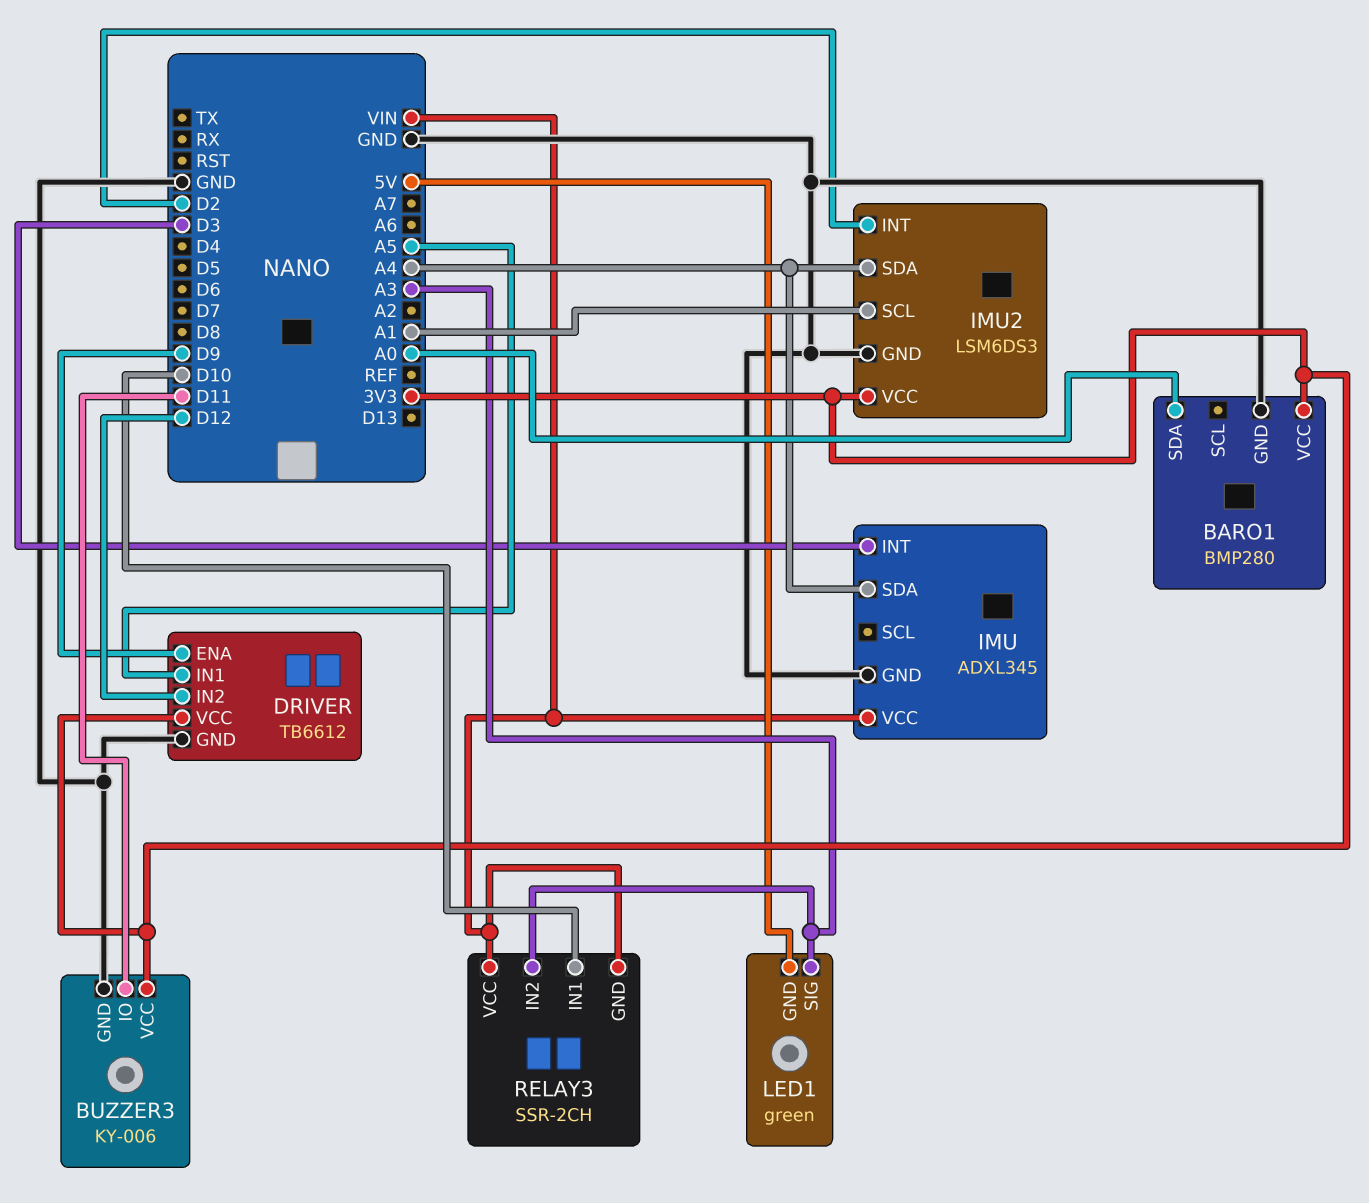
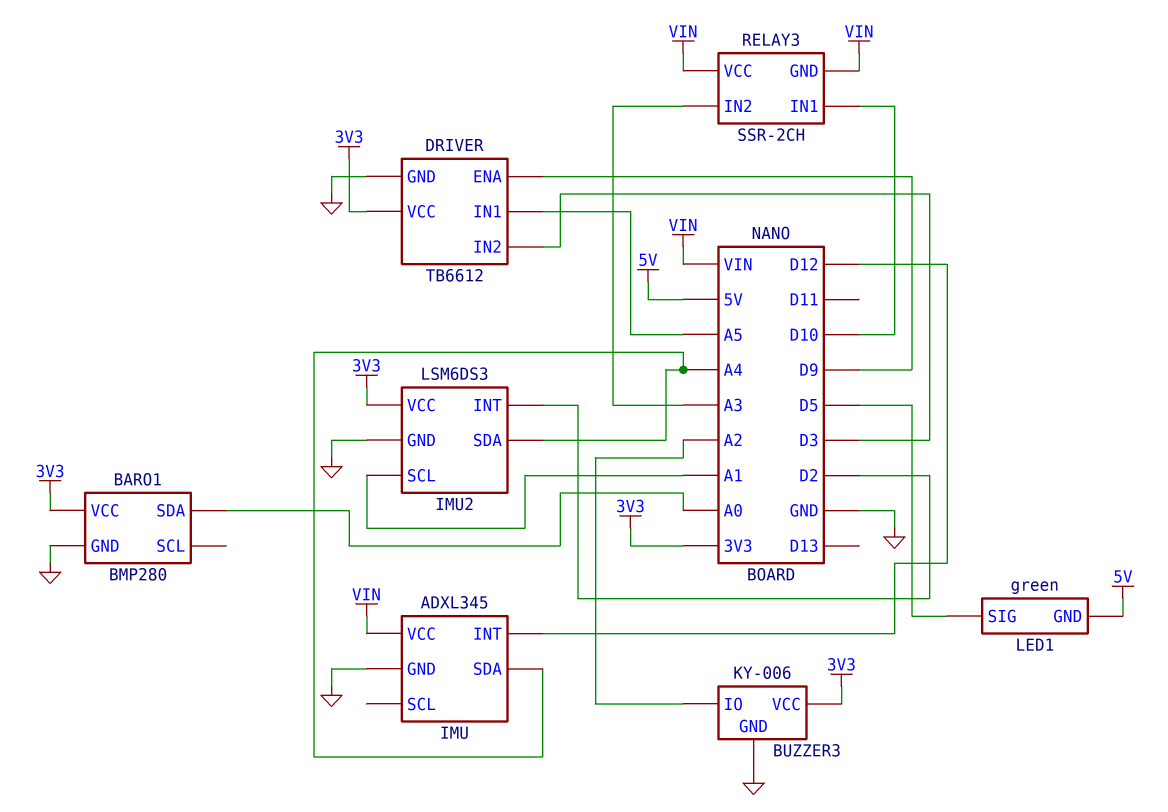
BUZZER3 pin IO: D11 -> A2
DRIVER pin IN2: D12 -> D3
IMU pin INT: D3 -> D12
LED1 pin SIG: A3 -> D5

